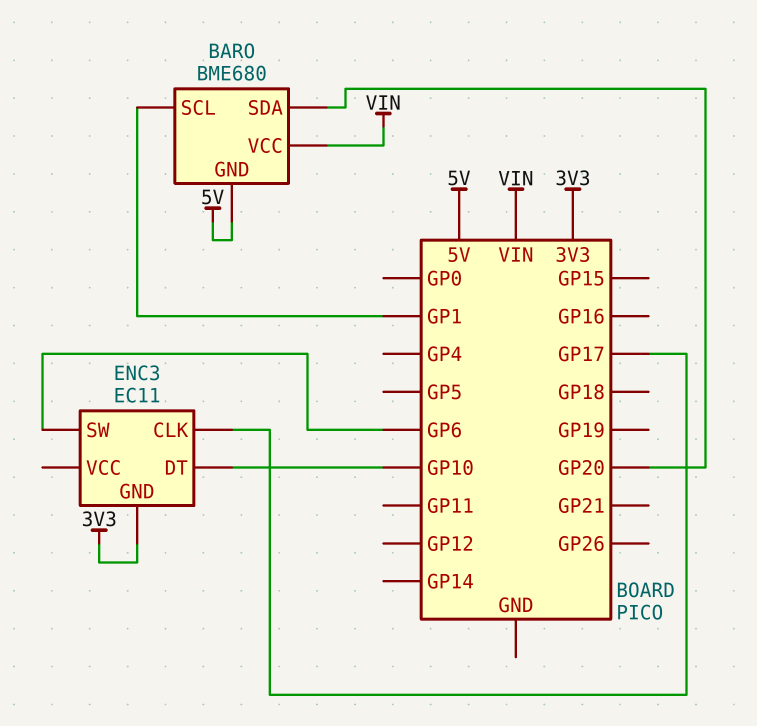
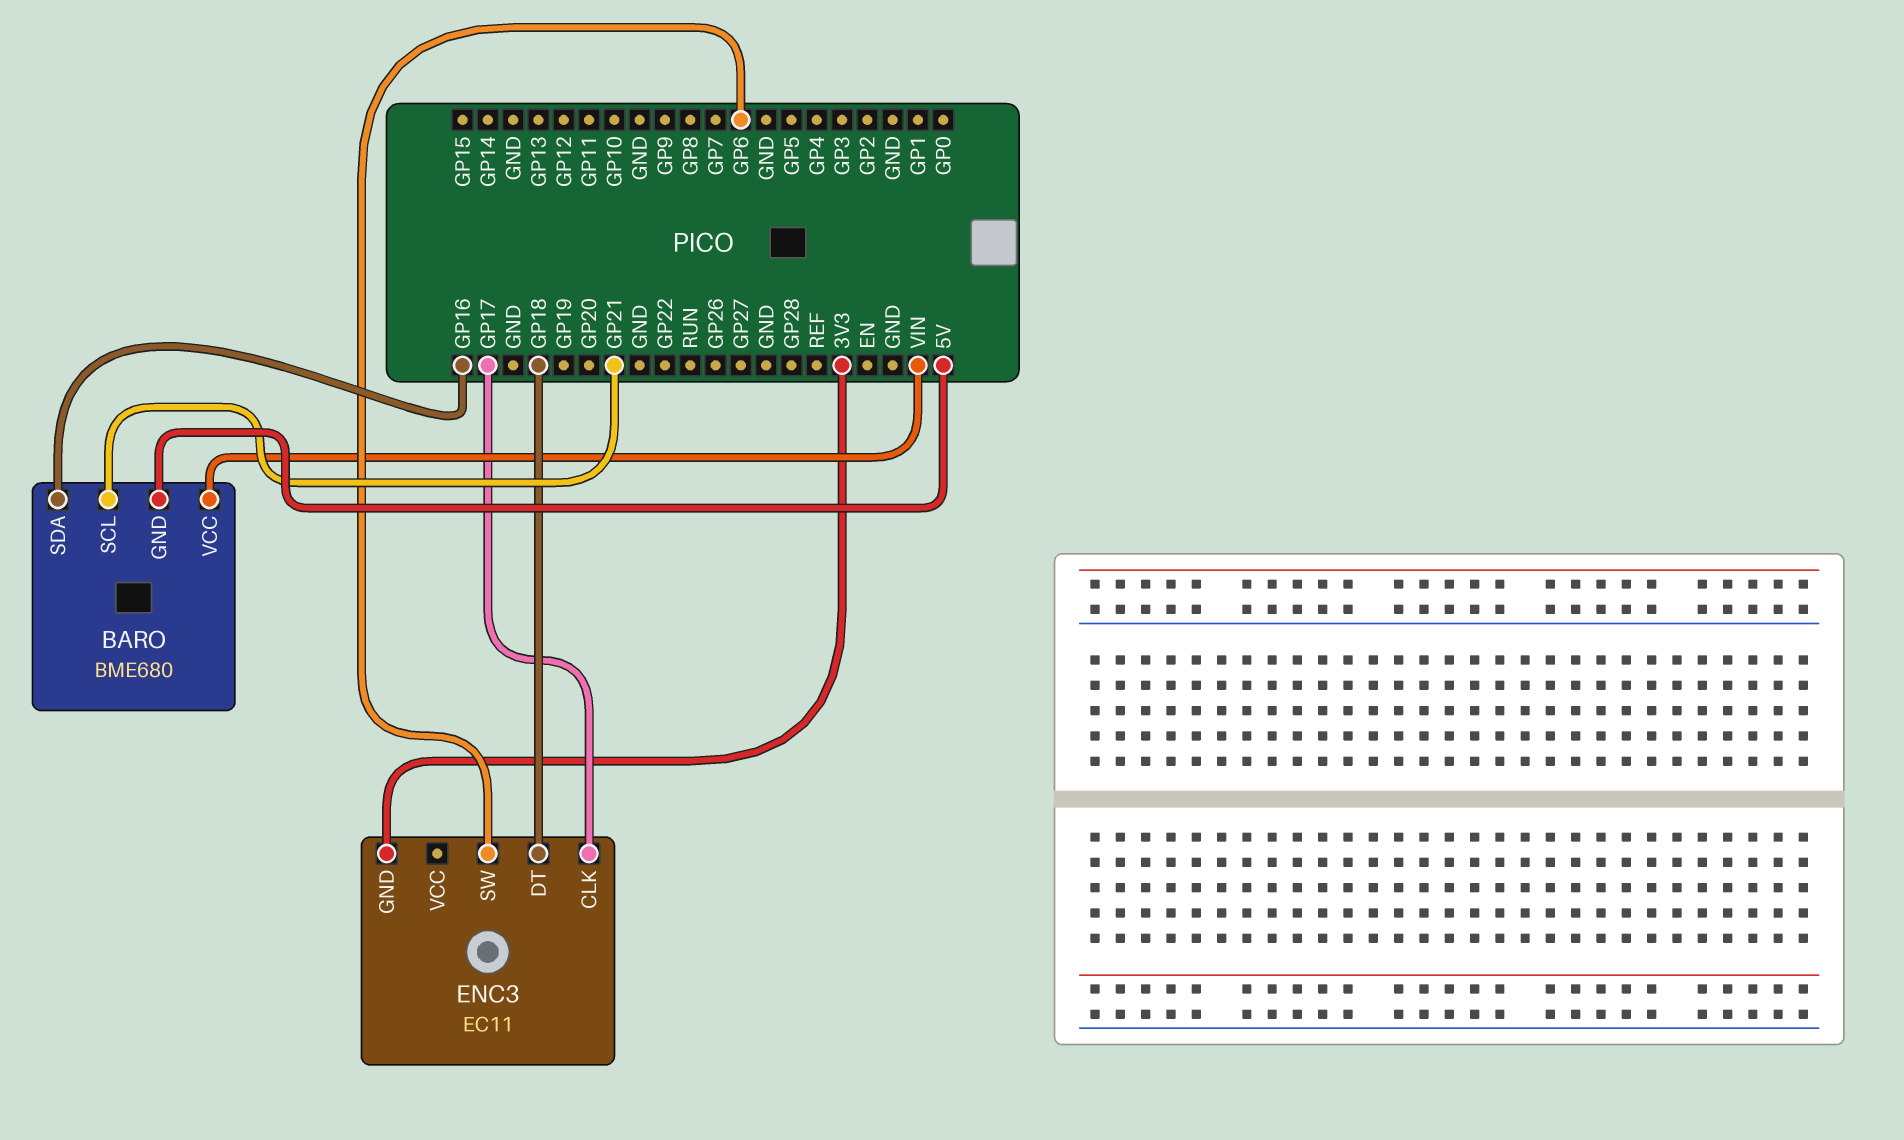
BARO pin SCL: GP1 -> GP21
BARO pin SDA: GP20 -> GP16
ENC3 pin DT: GP10 -> GP18

